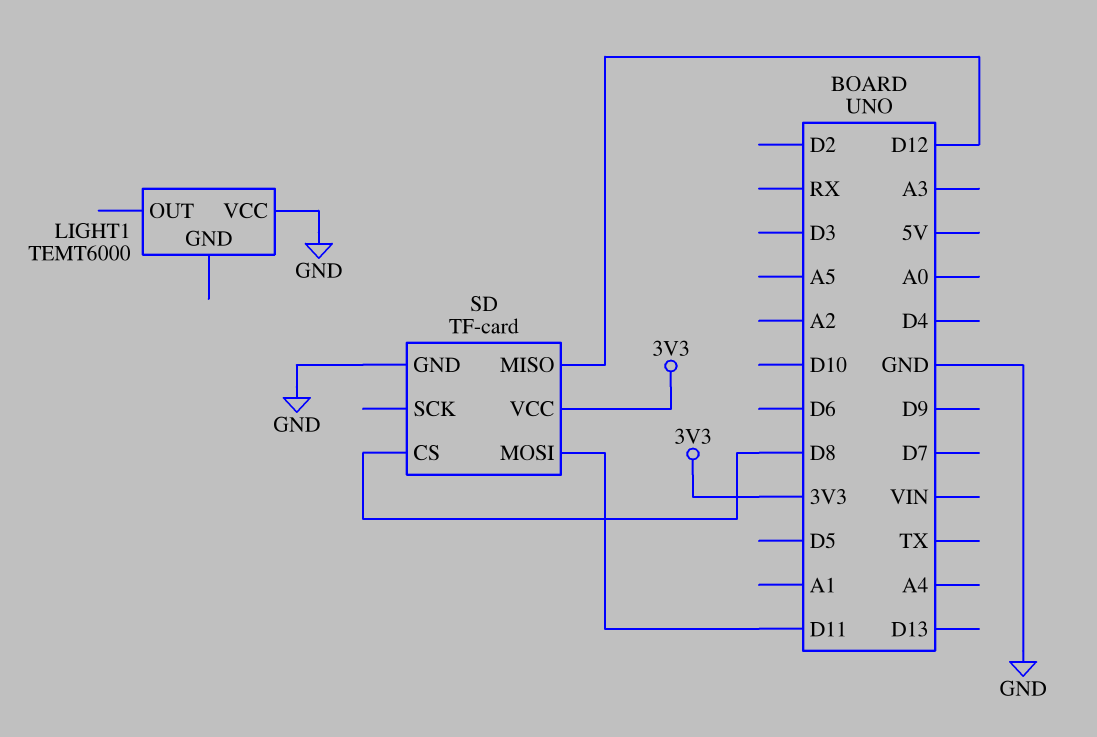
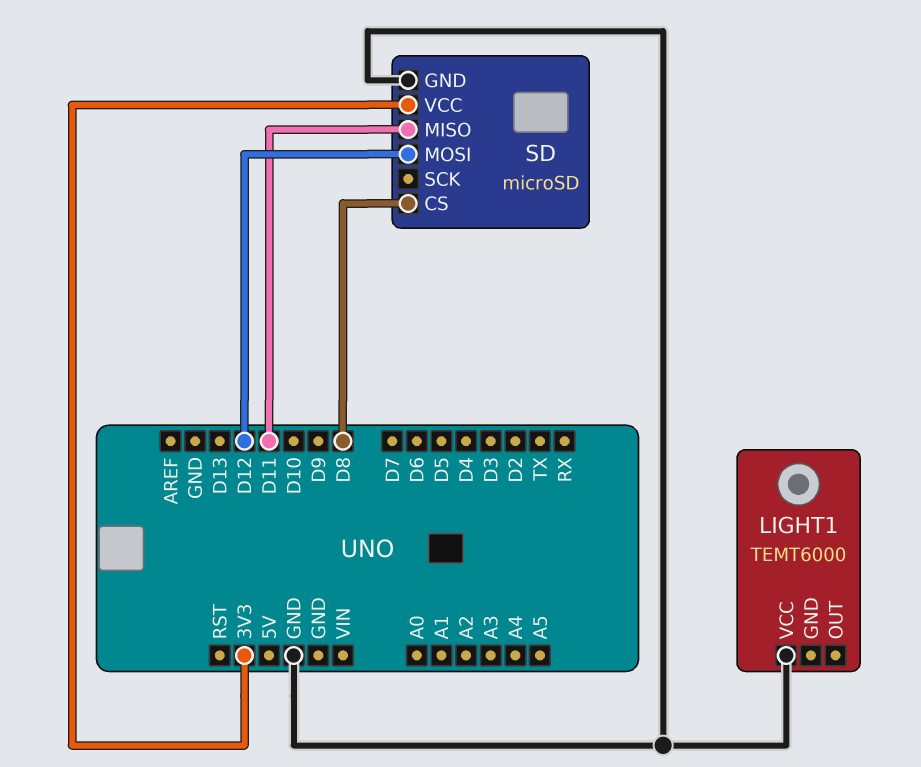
SD: TF-card -> microSD
SD pin MISO: D12 -> D11
SD pin MOSI: D11 -> D12

